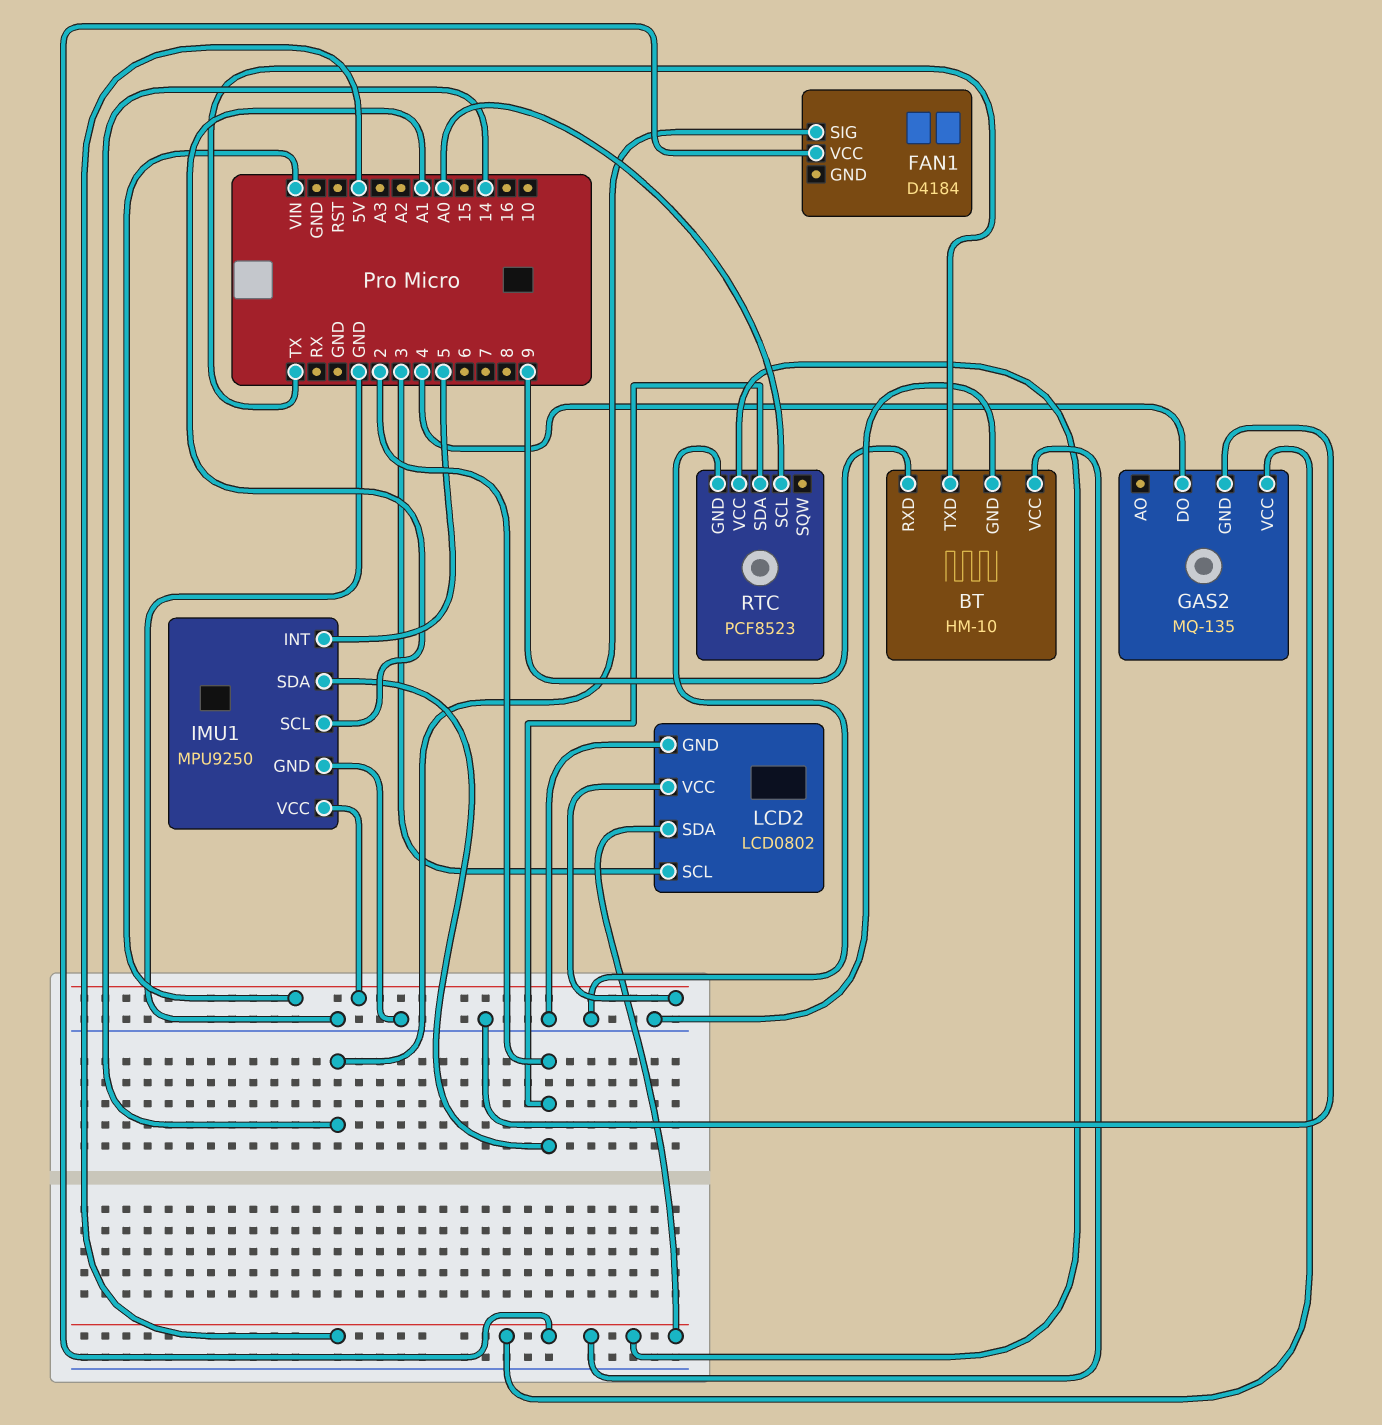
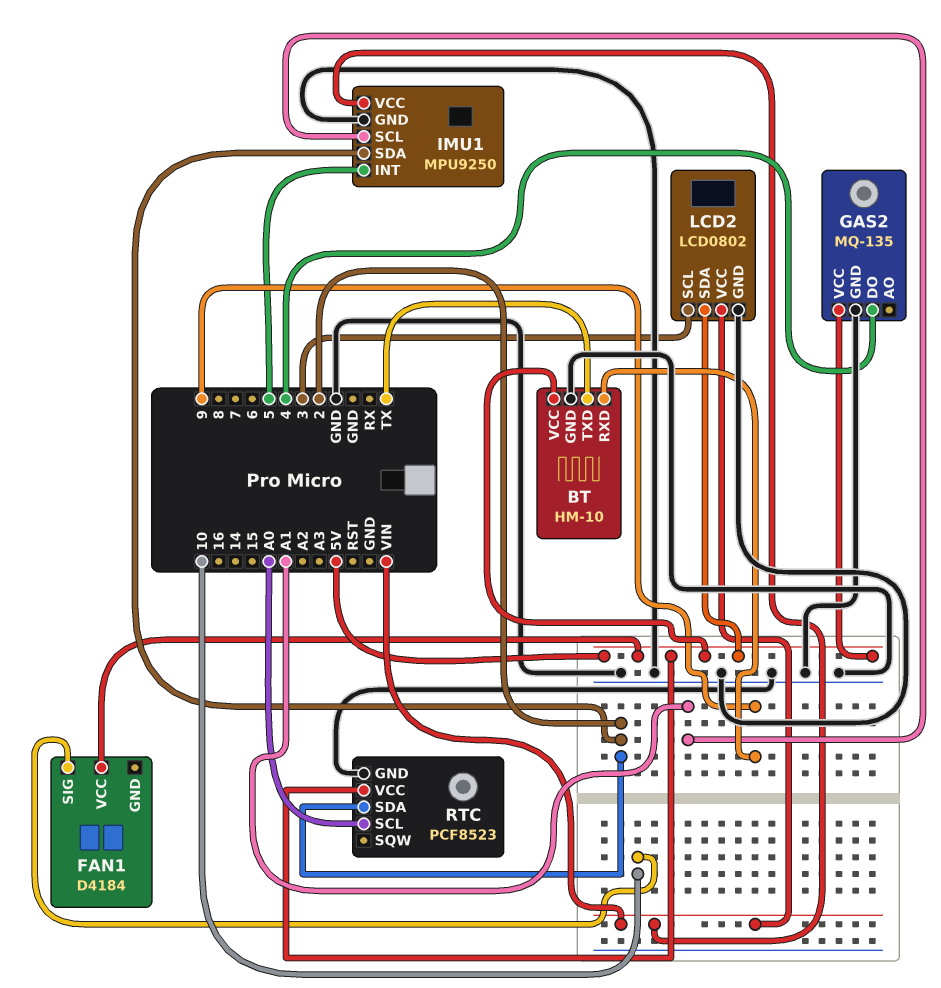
FAN1 pin SIG: 14 -> 10

